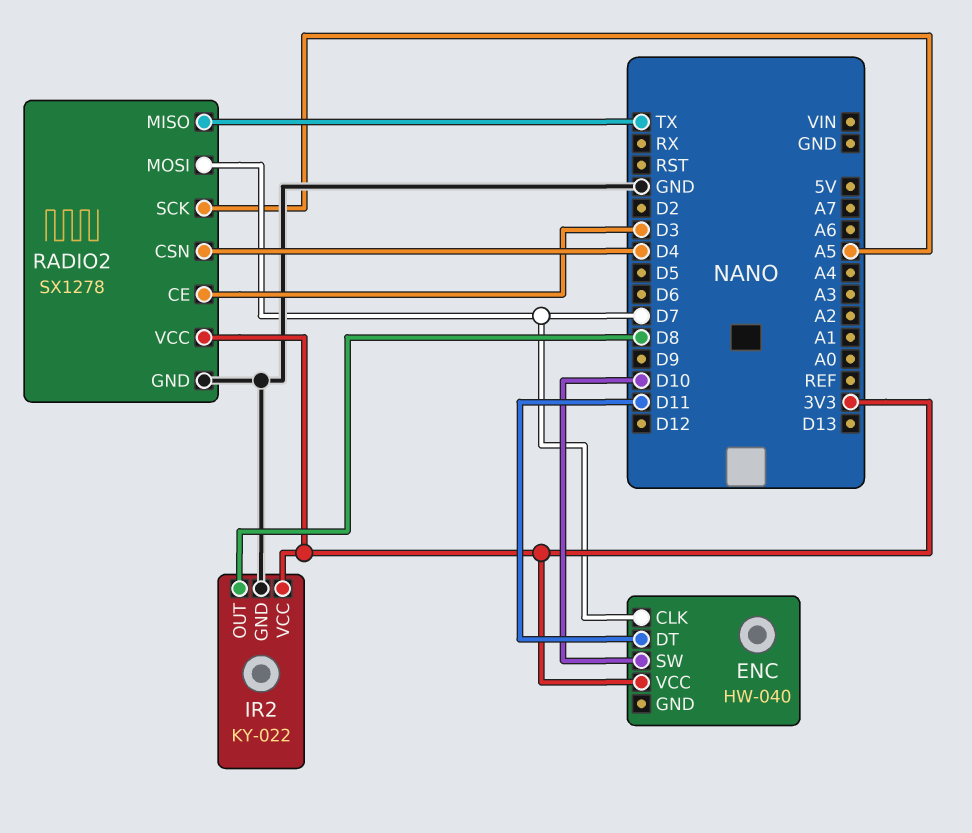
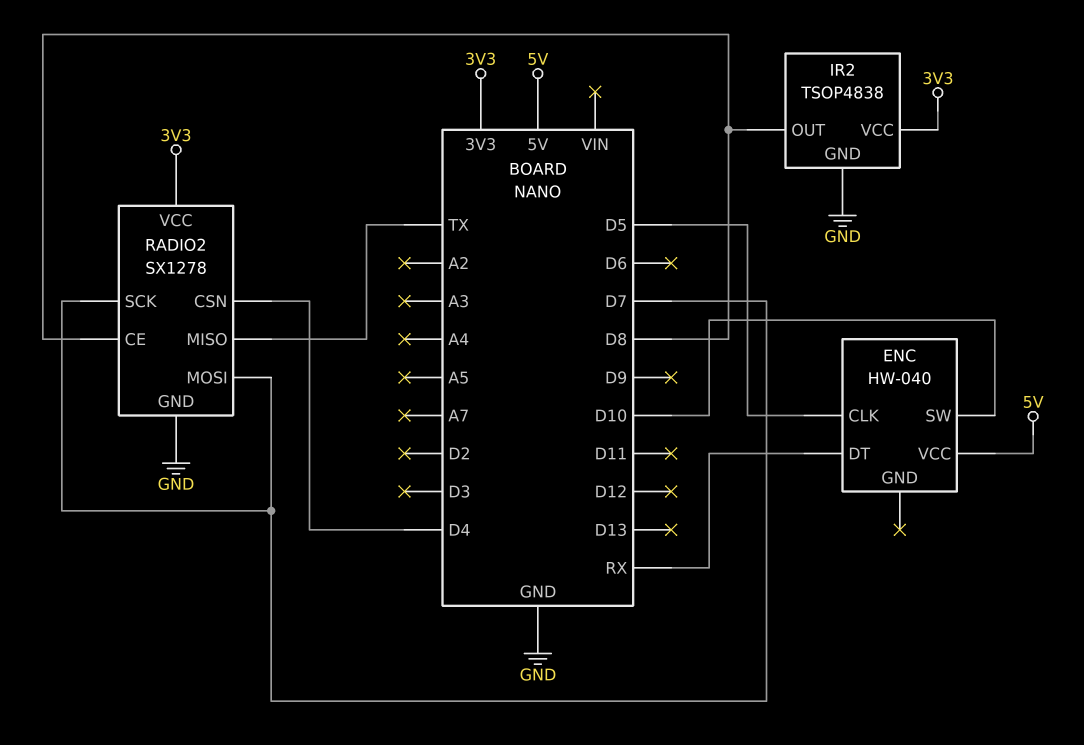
ENC pin CLK: D7 -> D5
ENC pin DT: D11 -> RX
ENC pin VCC: 3V3 -> 5V
IR2: KY-022 -> TSOP4838
RADIO2 pin CE: D3 -> D8
RADIO2 pin SCK: A5 -> D7

